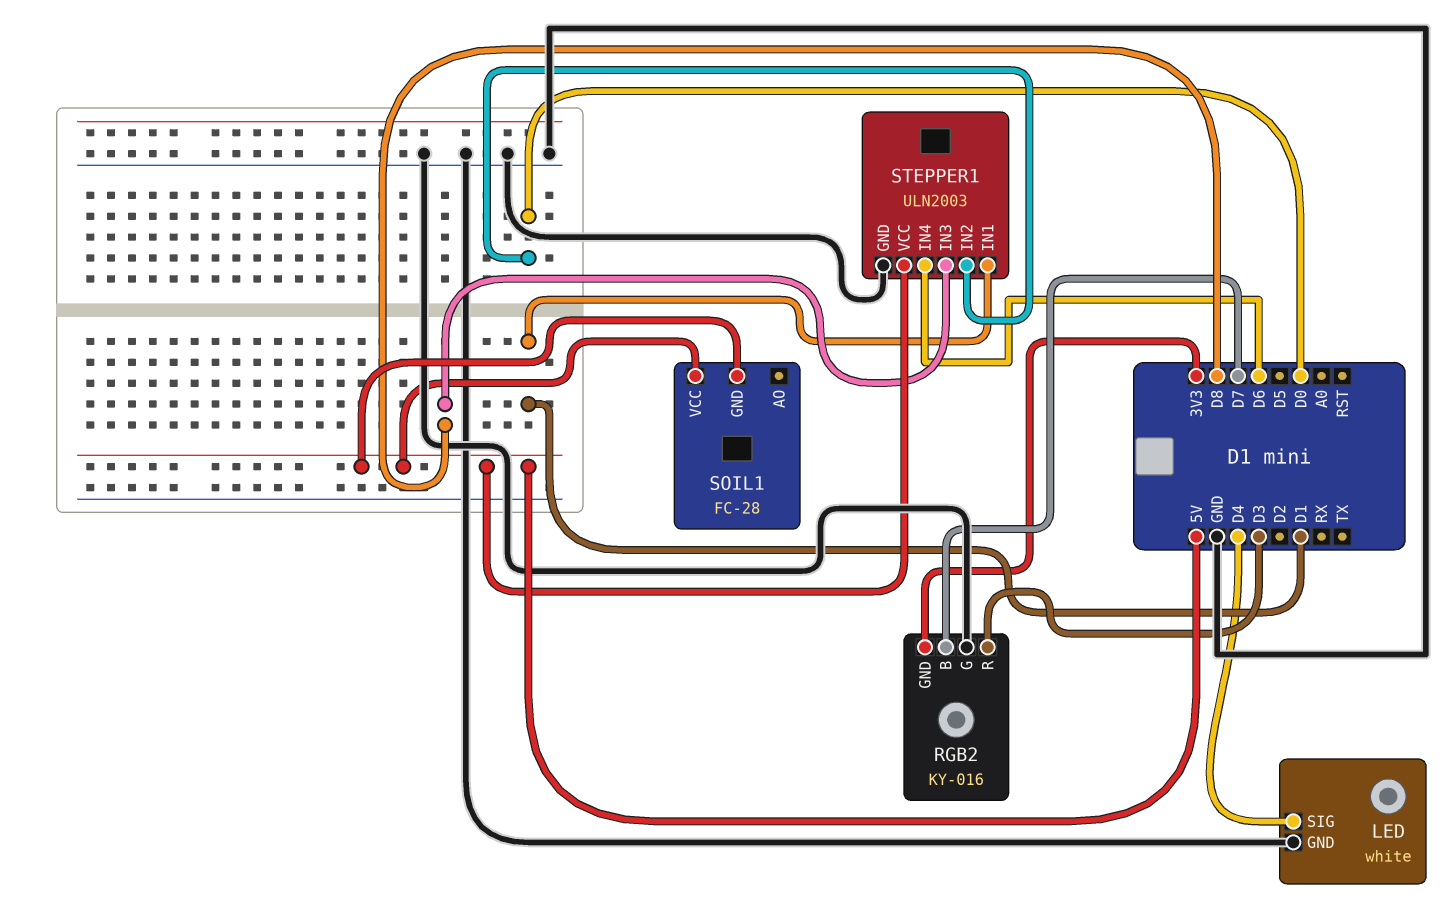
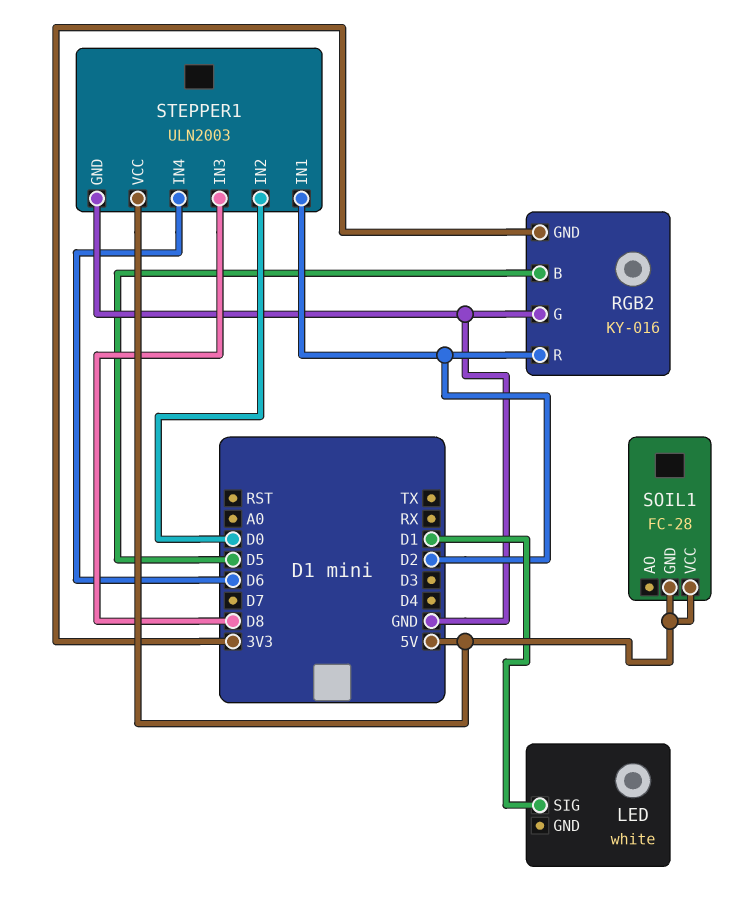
LED pin GND: GND -> none
LED pin SIG: D4 -> D1
RGB2 pin B: D7 -> D5
RGB2 pin R: D3 -> D2
STEPPER1 pin IN1: D1 -> D2

